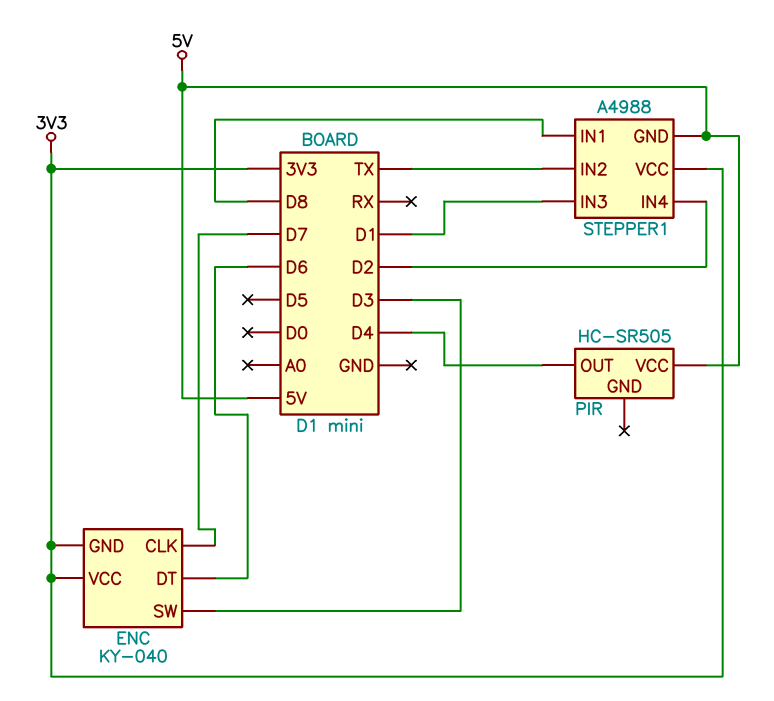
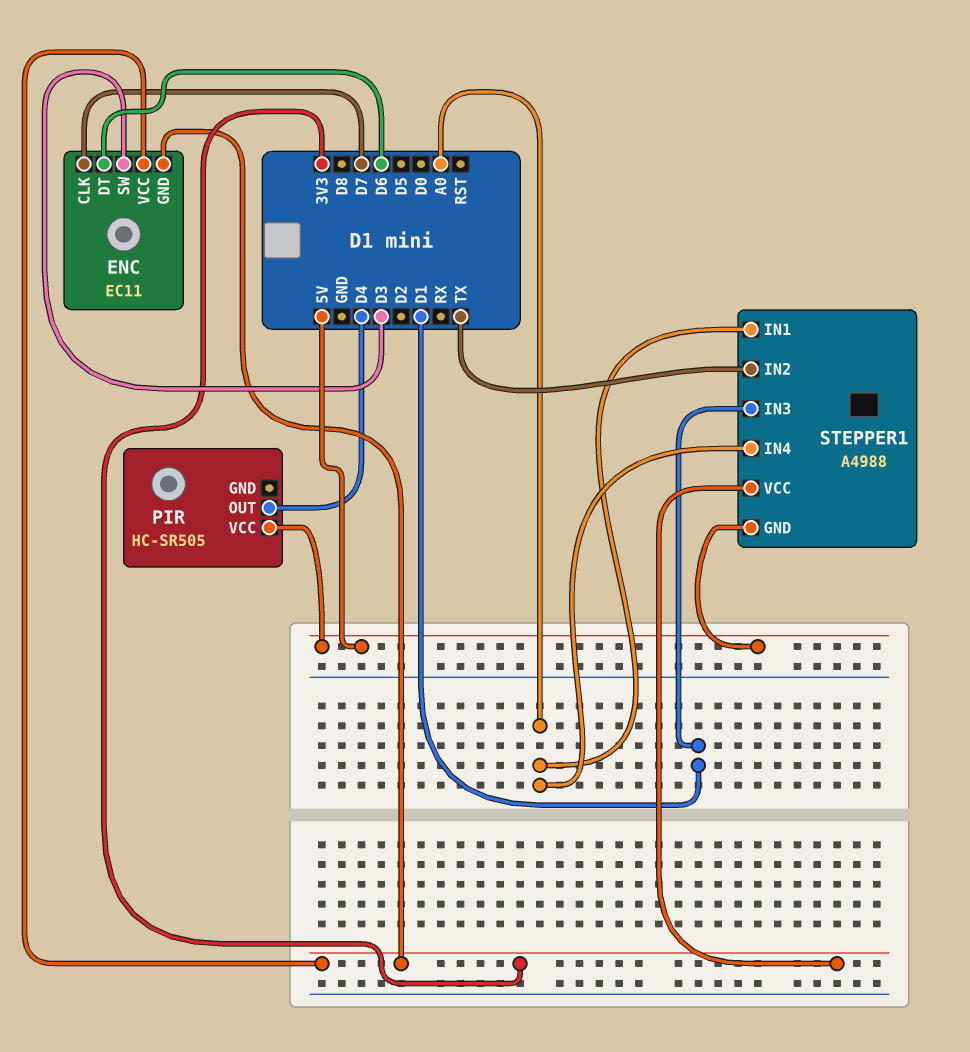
ENC: KY-040 -> EC11
STEPPER1 pin IN1: D8 -> A0
STEPPER1 pin IN4: D2 -> A0

